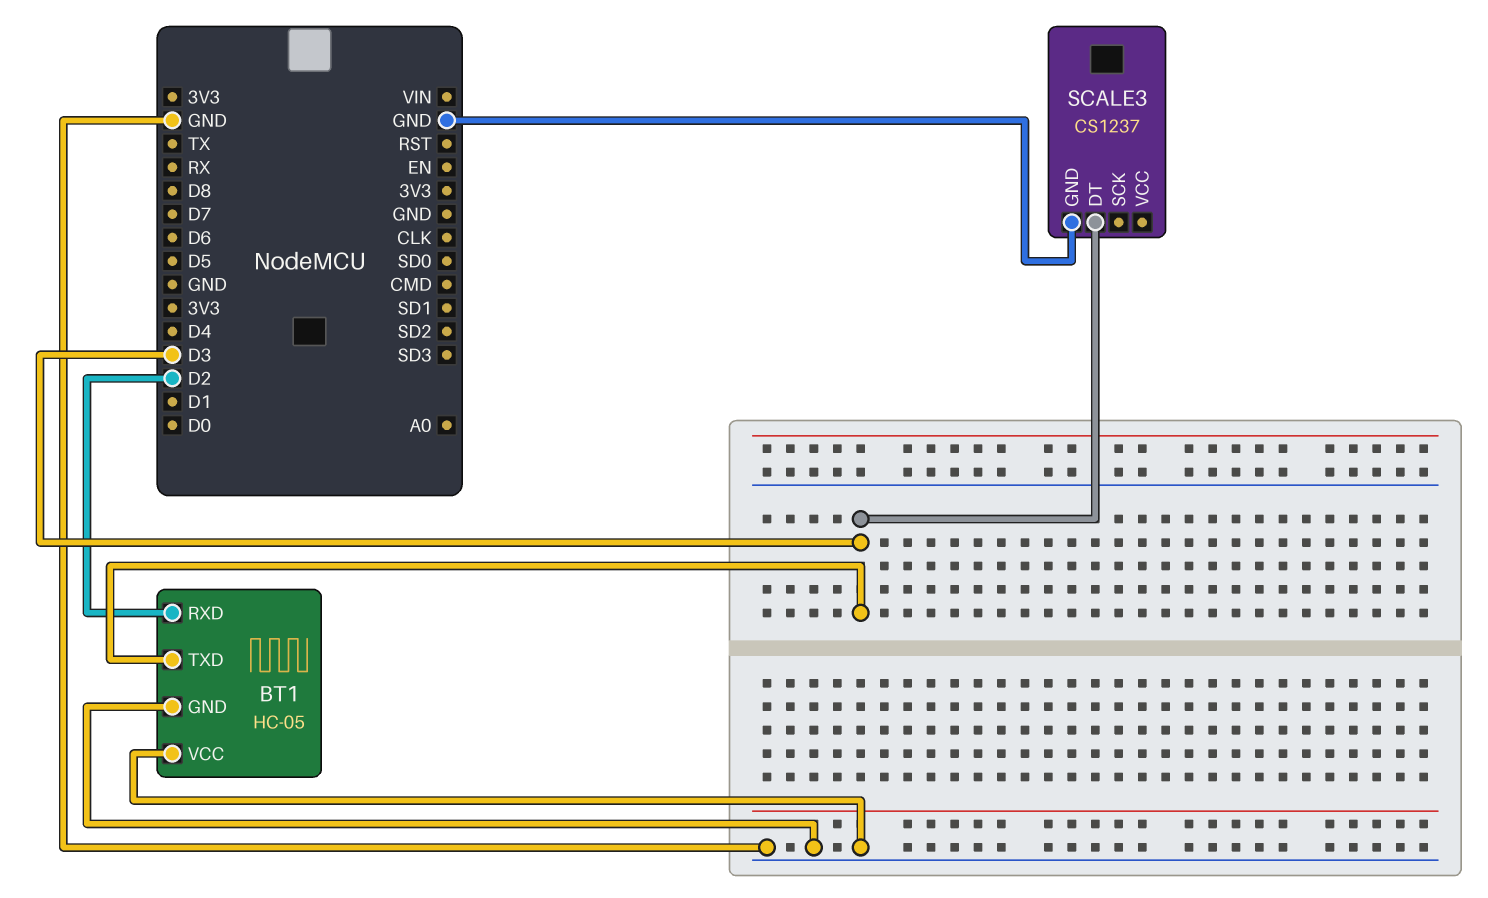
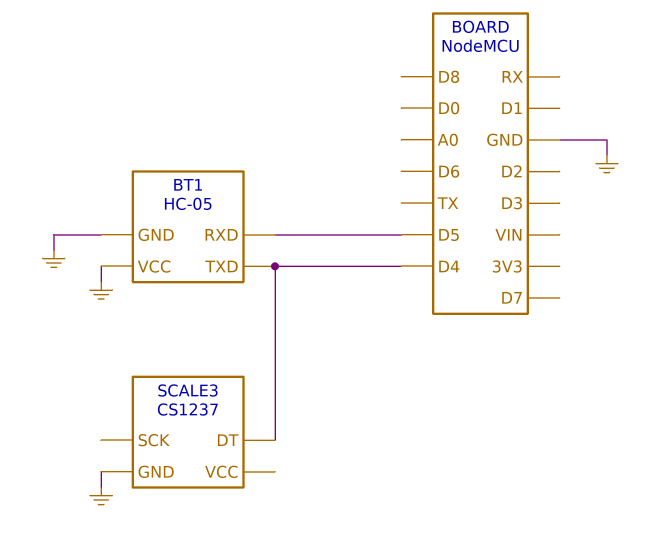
BT1 pin RXD: D2 -> D5
BT1 pin TXD: D3 -> D4
SCALE3 pin DT: D3 -> D4

